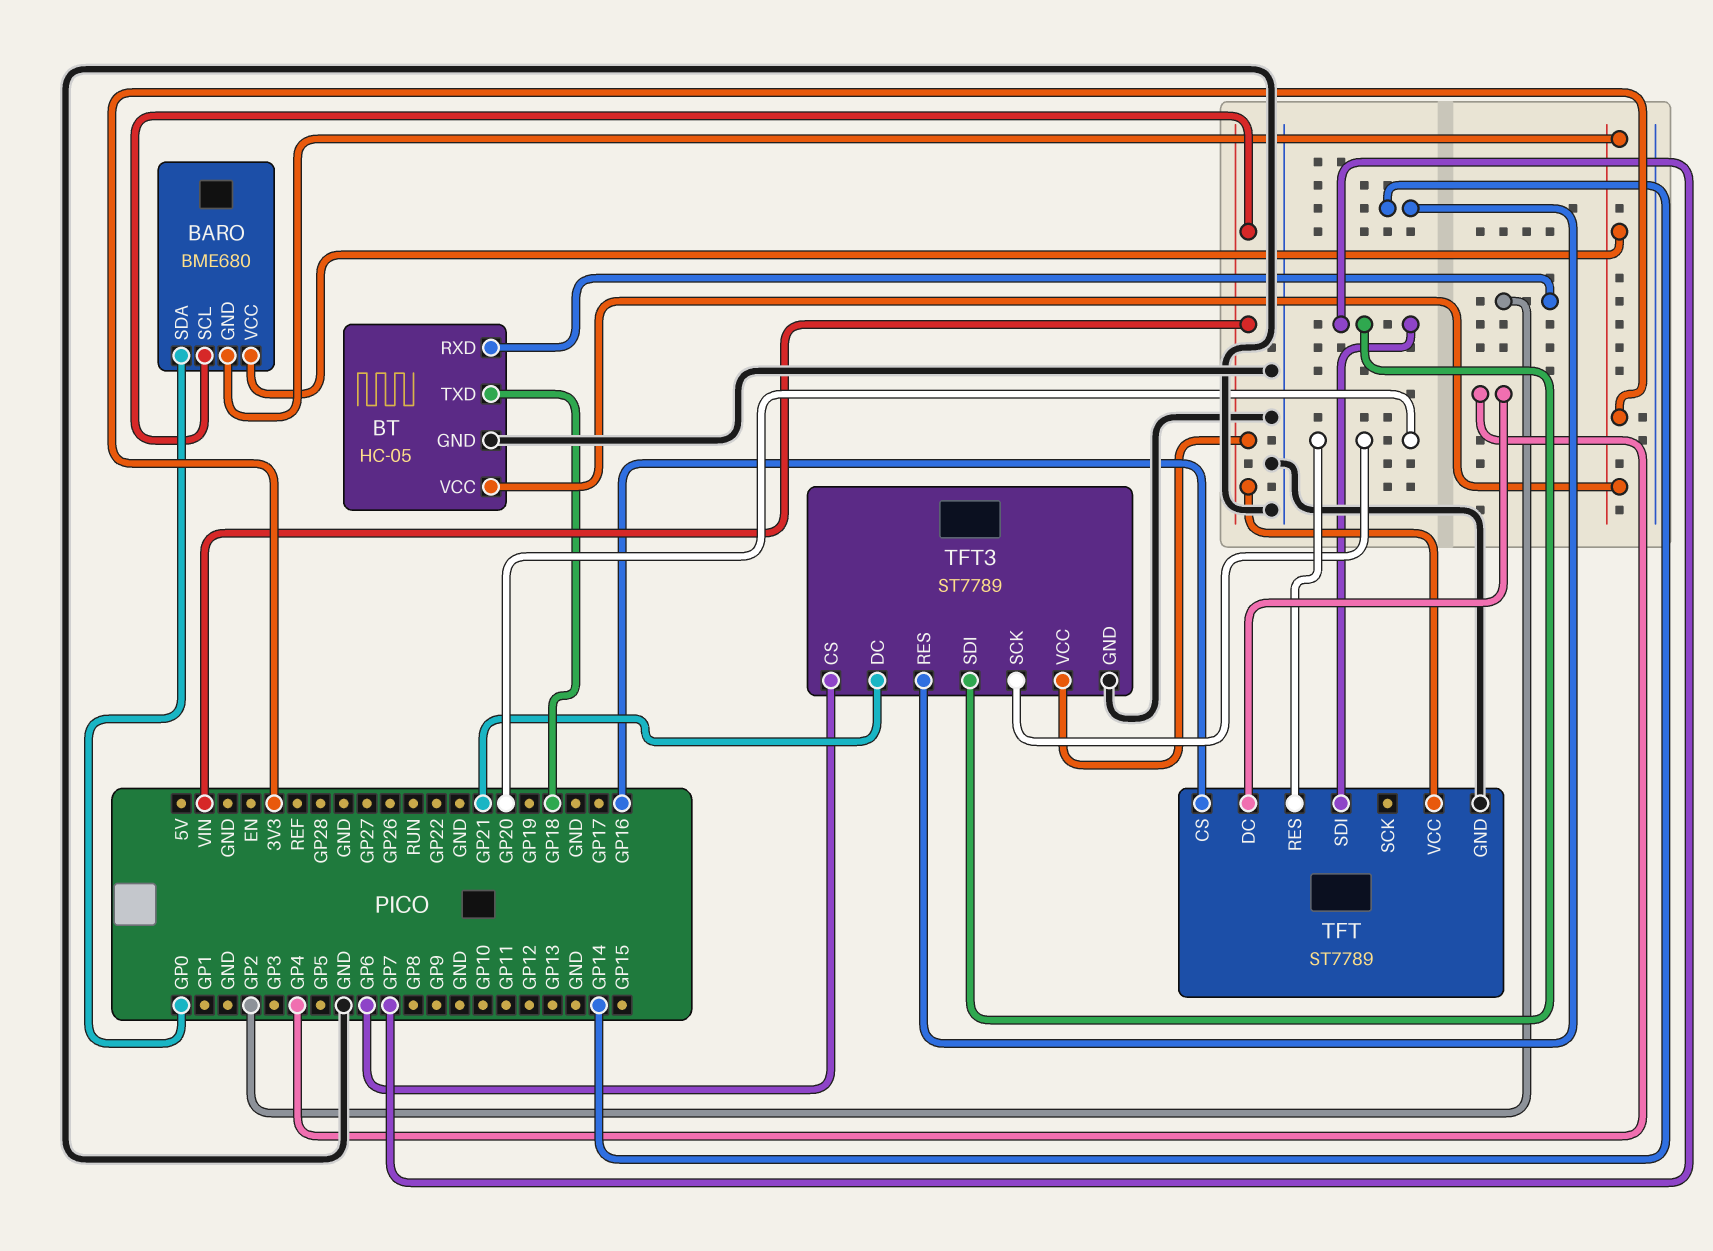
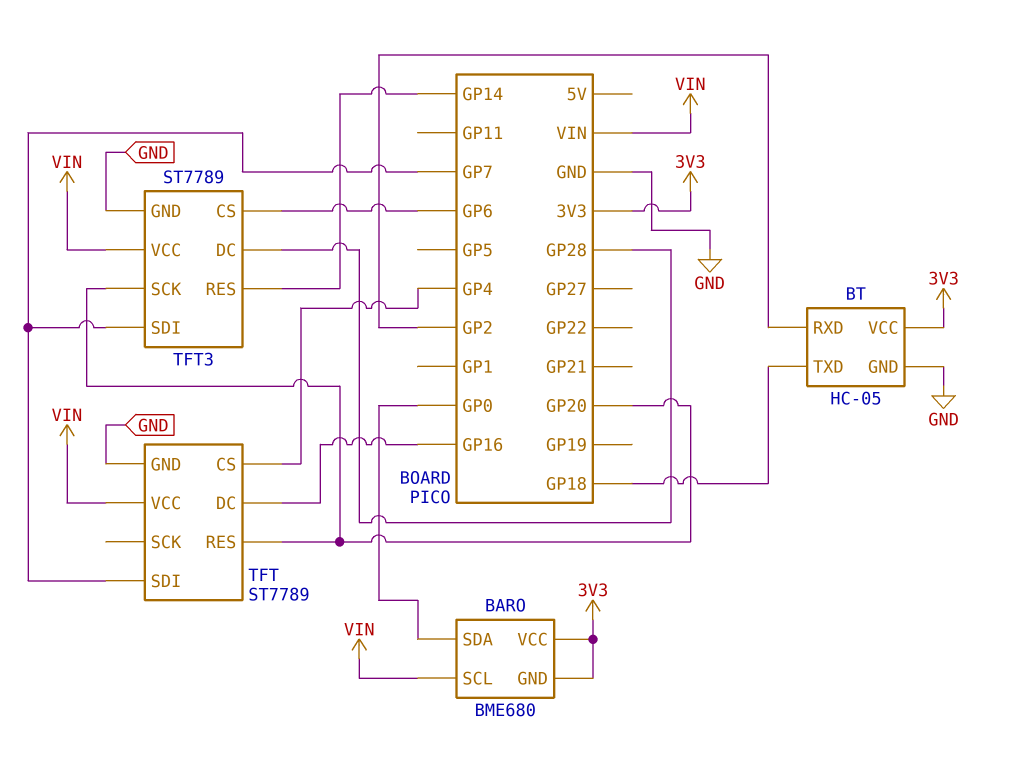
TFT pin CS: GP16 -> GP4
TFT pin DC: GP4 -> GP16
TFT3 pin DC: GP21 -> GP28

